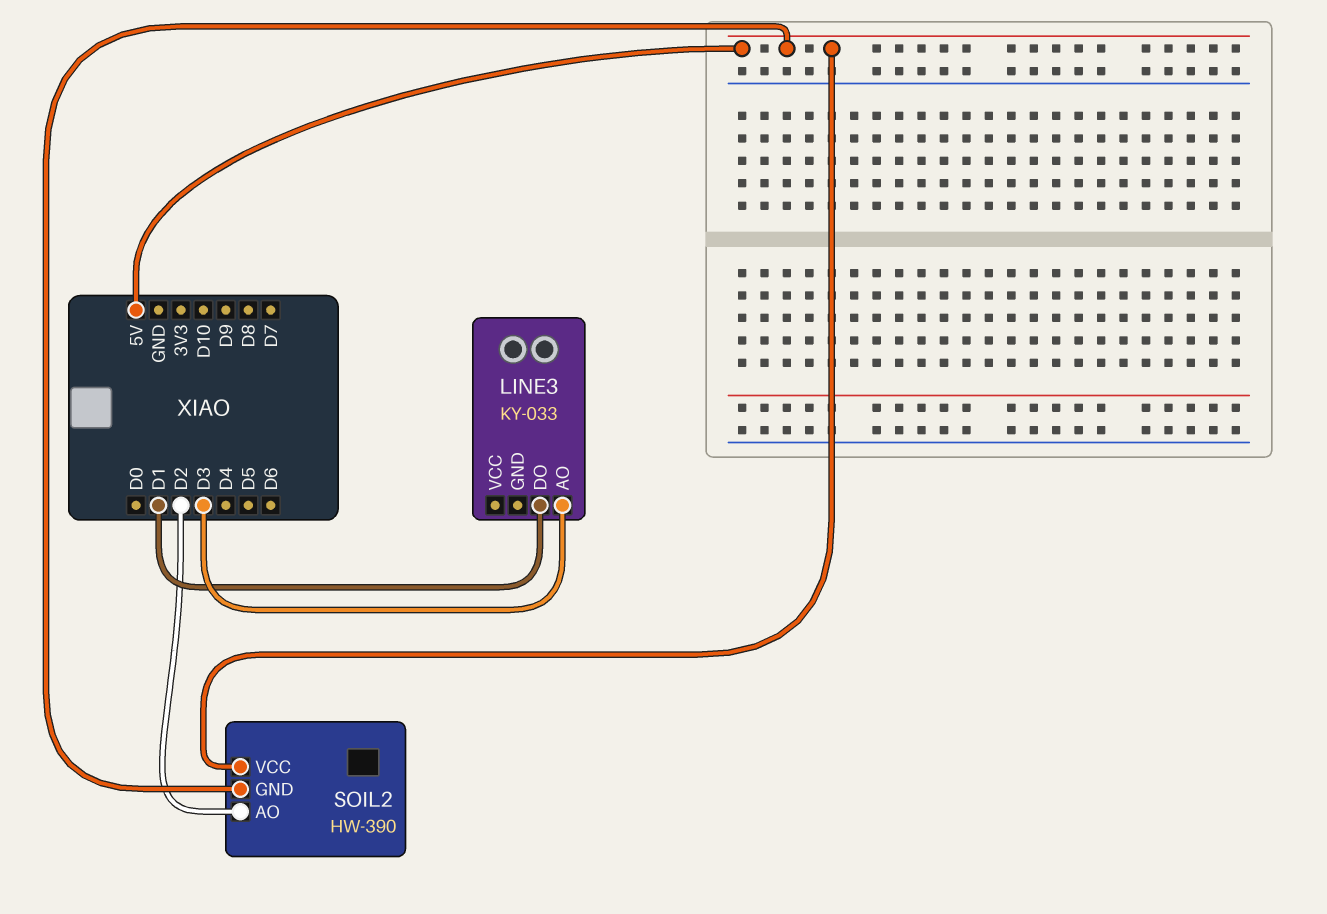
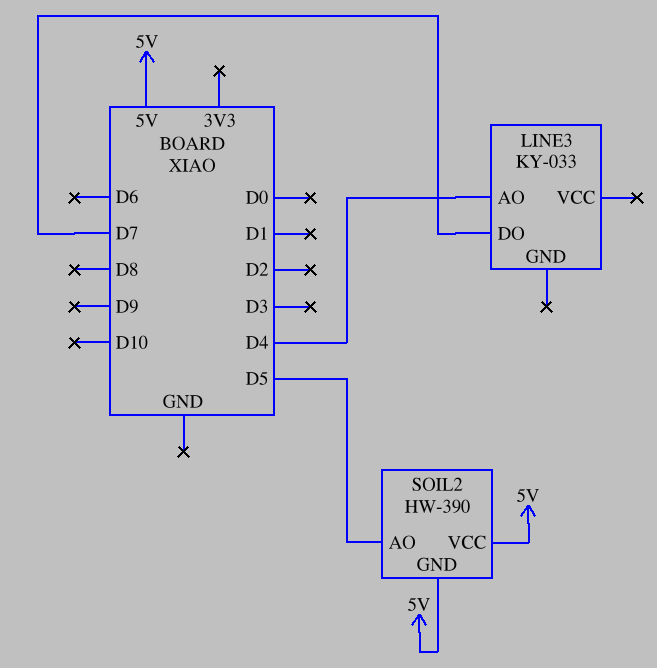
LINE3 pin AO: D3 -> D4
LINE3 pin DO: D1 -> D7
SOIL2 pin AO: D2 -> D5

